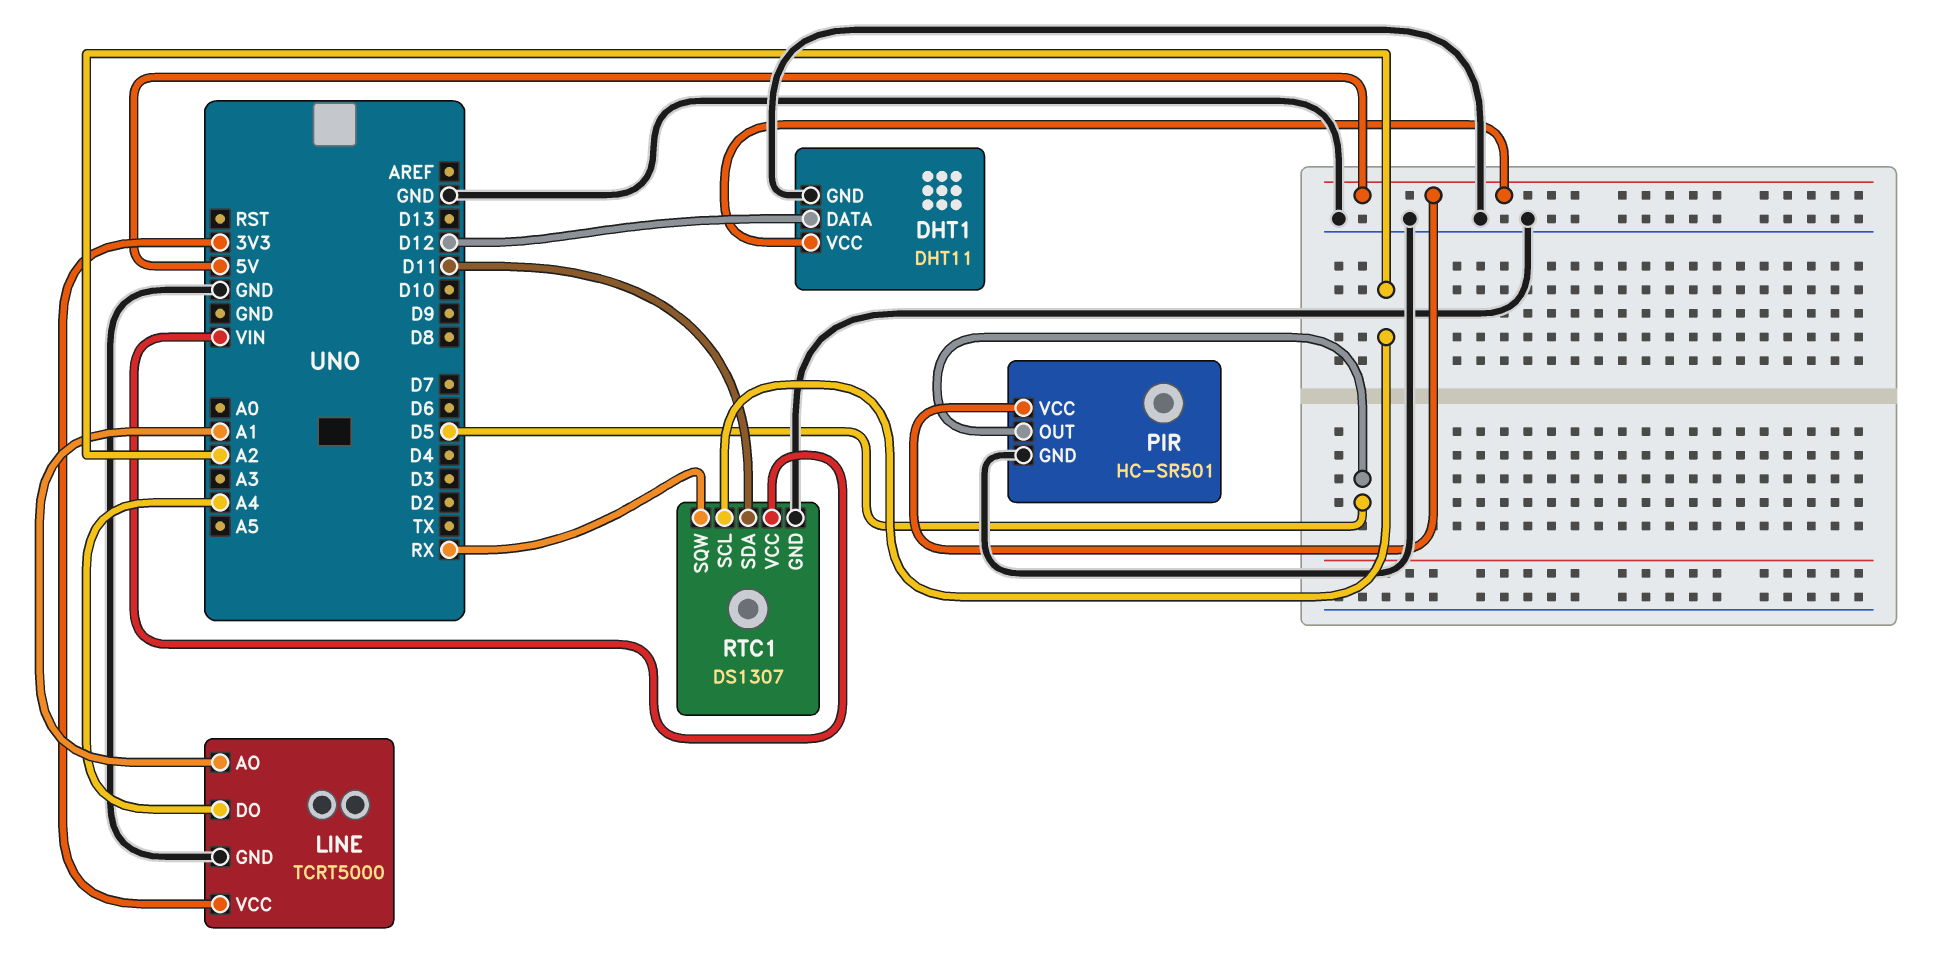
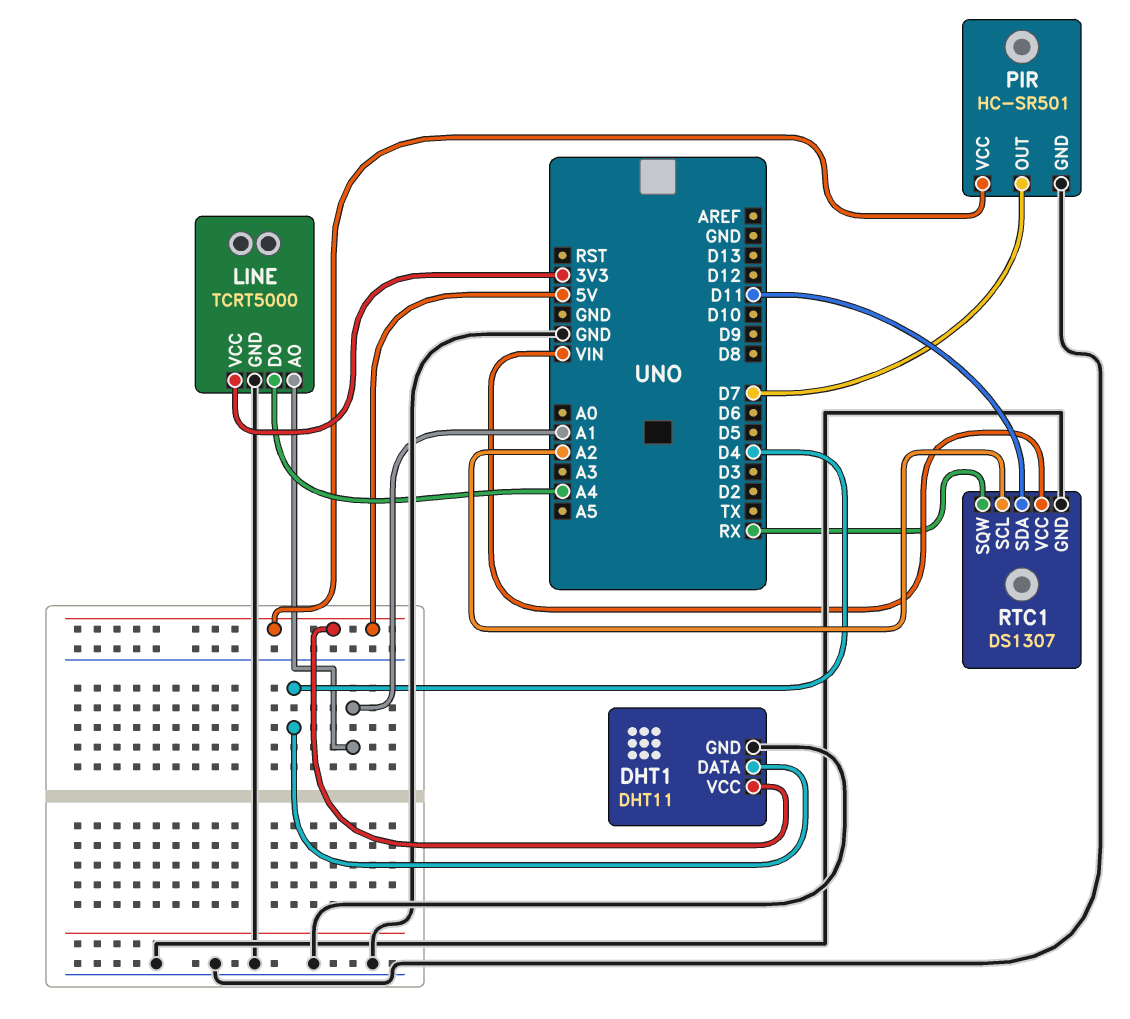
DHT1 pin DATA: D12 -> D4
PIR pin OUT: D5 -> D7

